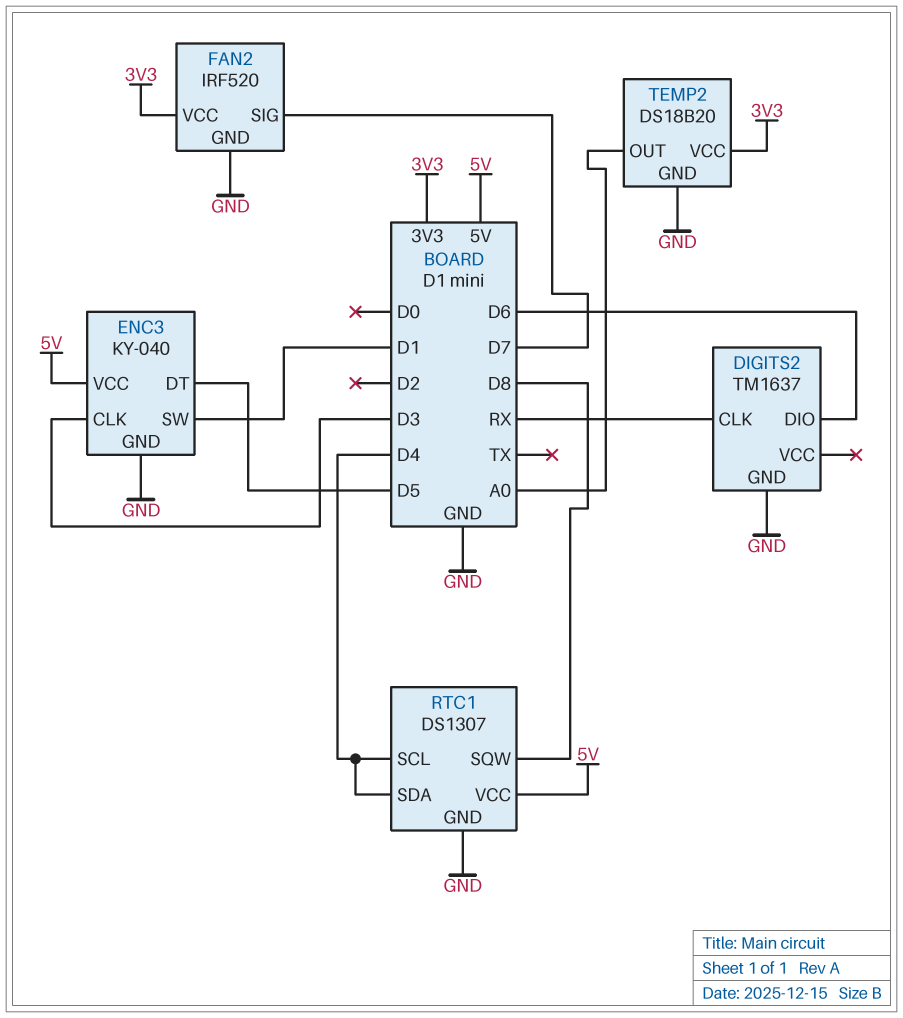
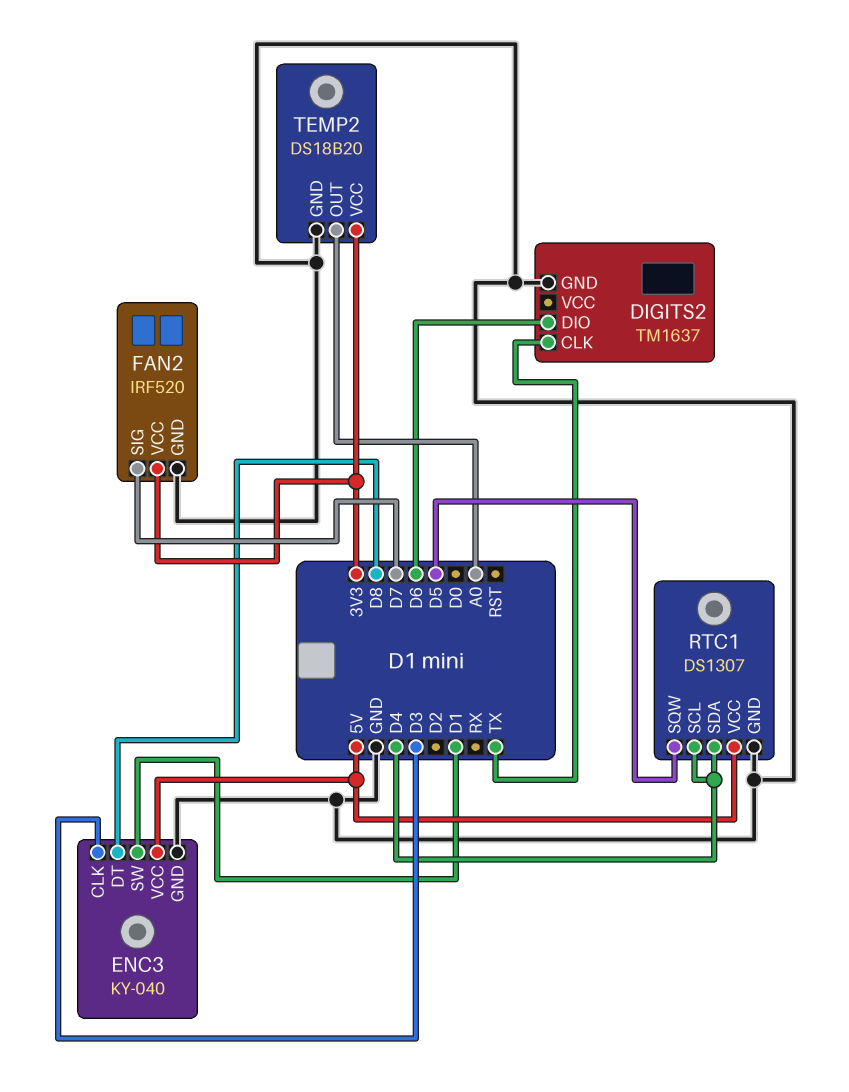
DIGITS2 pin CLK: RX -> TX
ENC3 pin DT: D5 -> D8
RTC1 pin SQW: D8 -> D5

